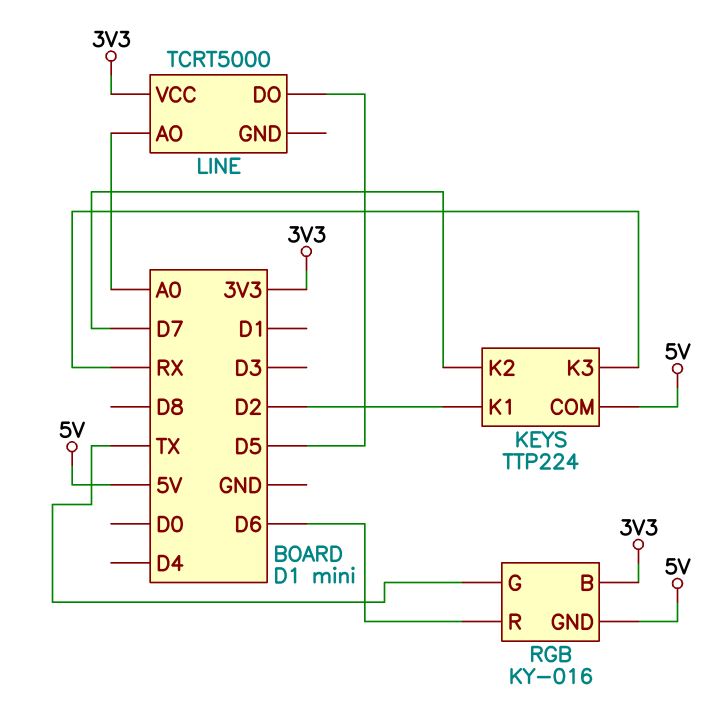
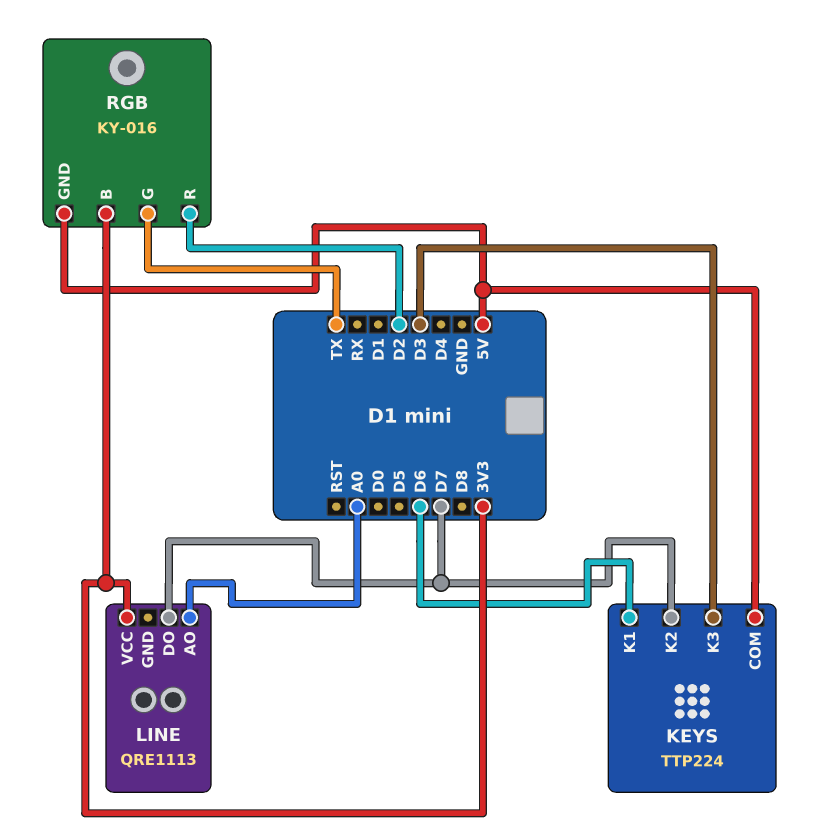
KEYS pin K1: D2 -> D6
KEYS pin K3: RX -> D3
LINE: TCRT5000 -> QRE1113
LINE pin DO: D5 -> D7
RGB pin R: D6 -> D2

